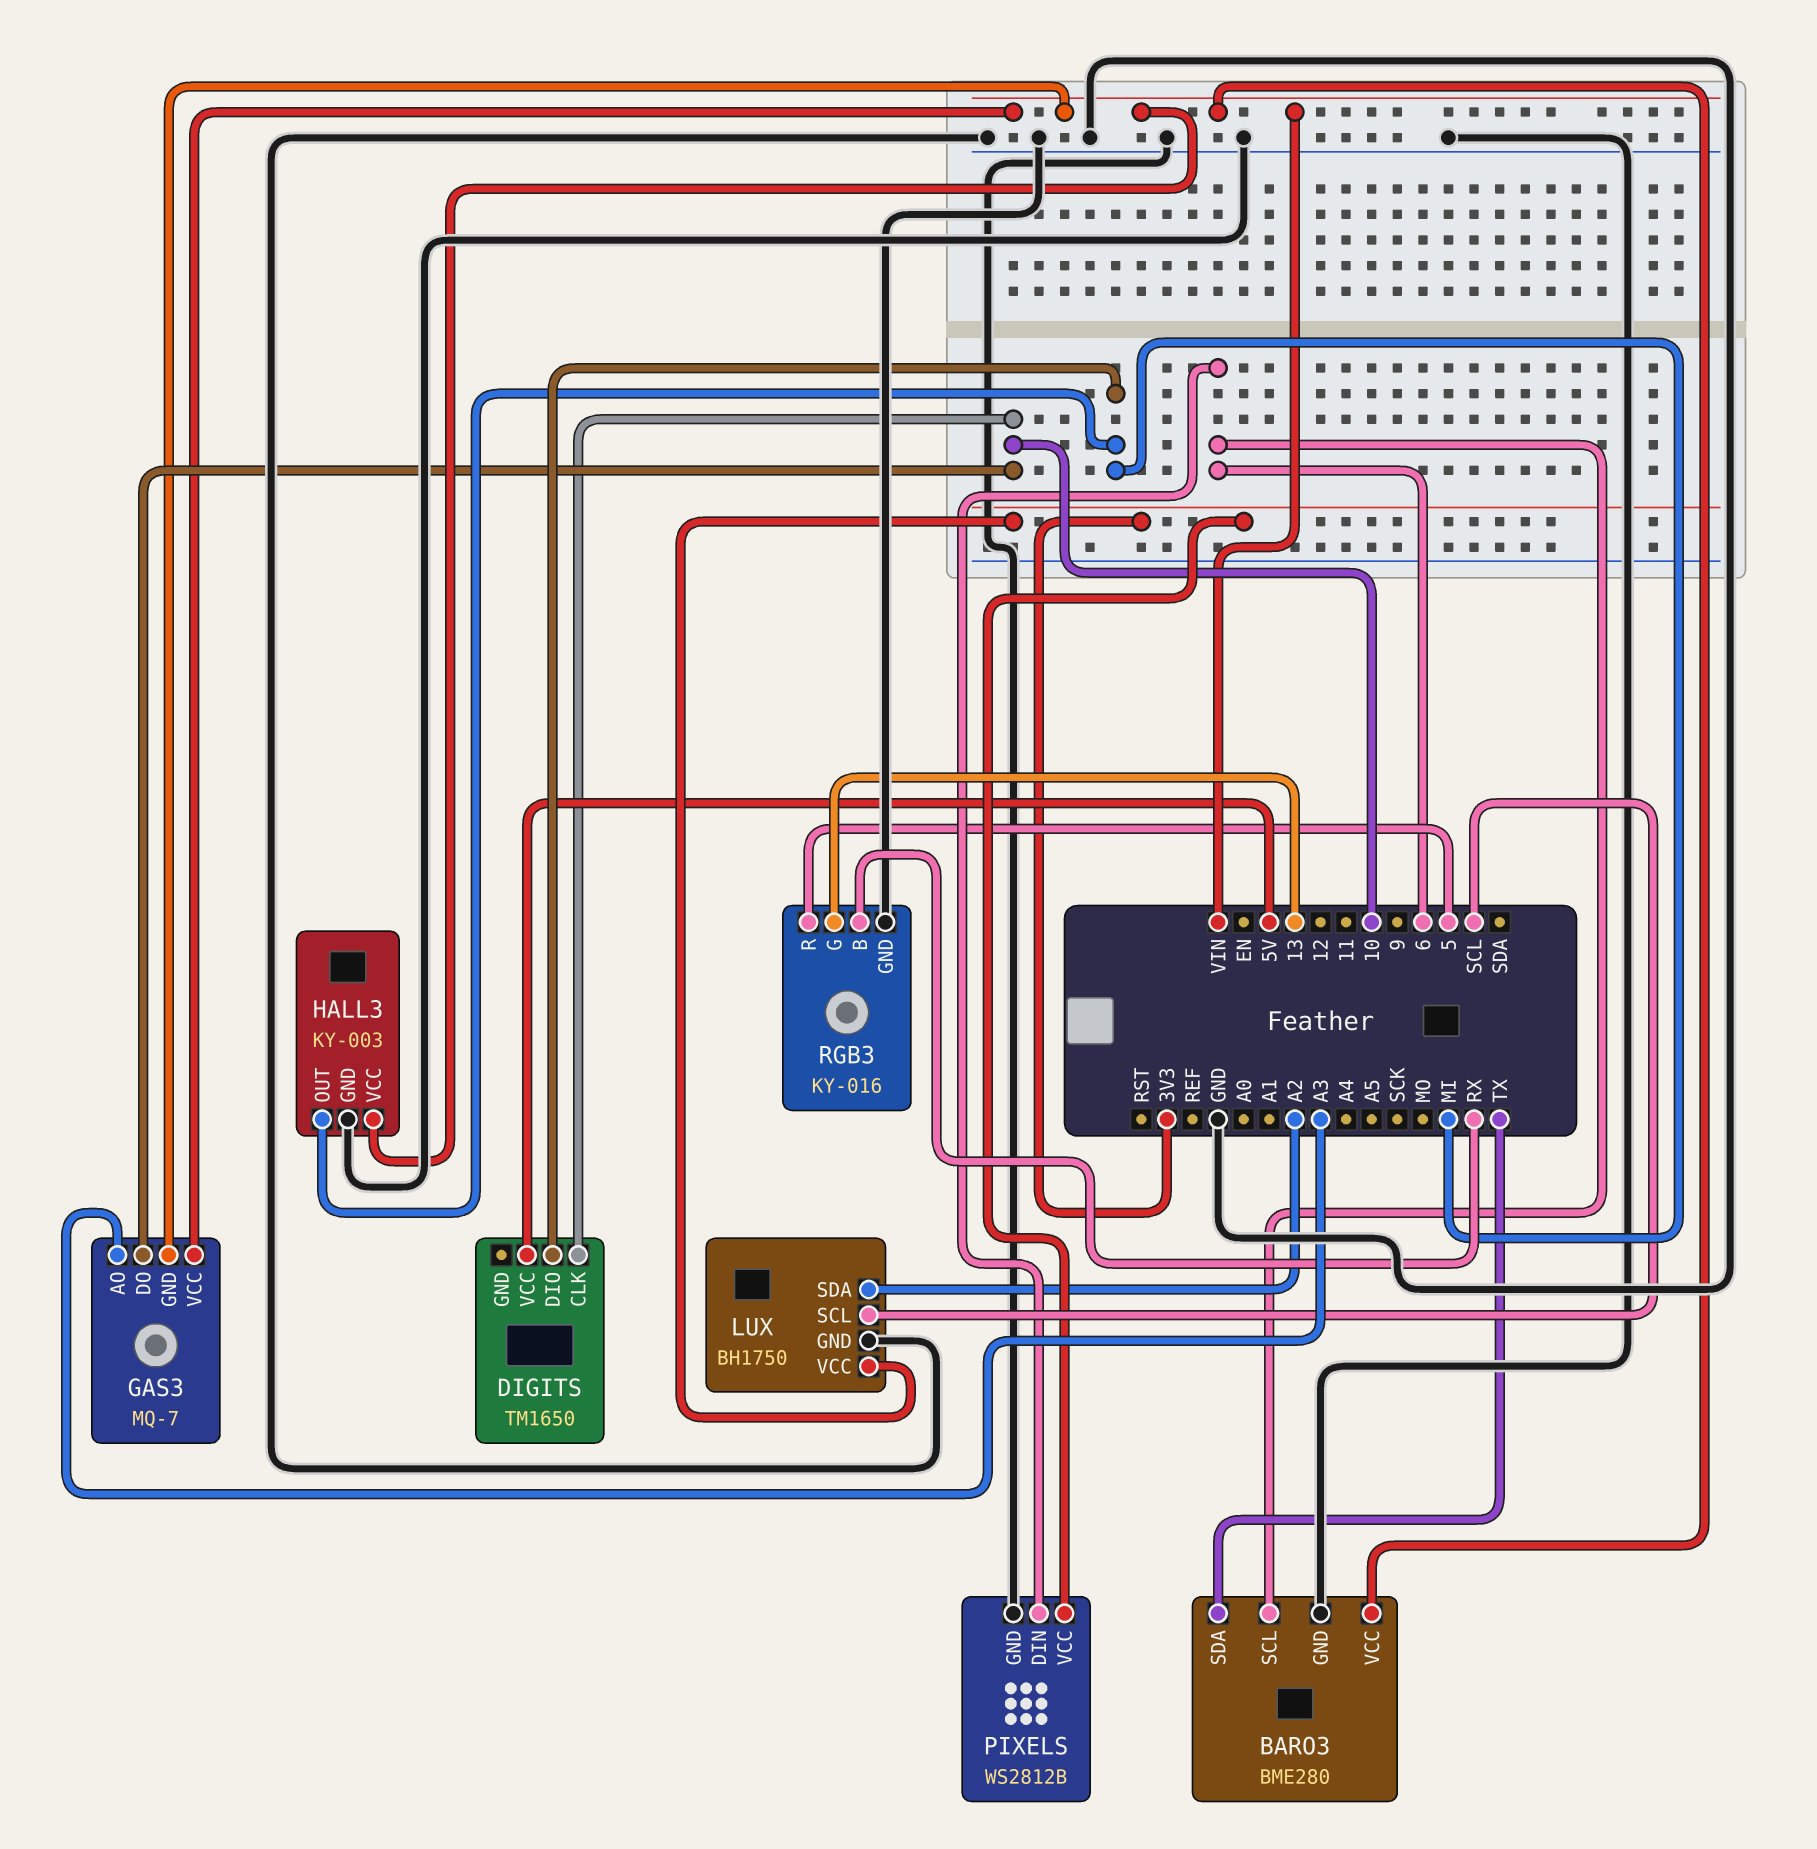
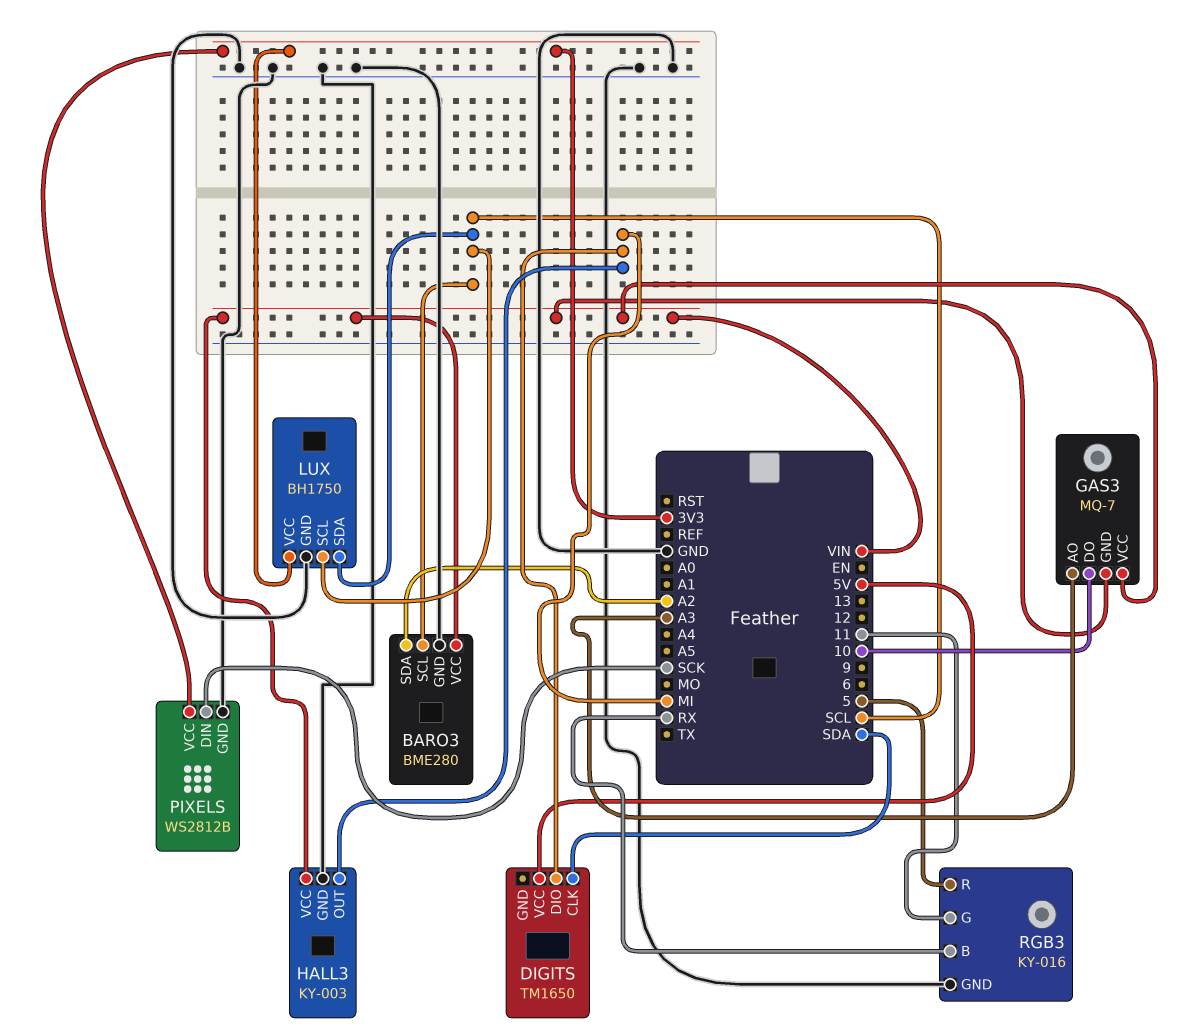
BARO3 pin SCL: 6 -> SCL
BARO3 pin SDA: TX -> A2
DIGITS pin CLK: 10 -> SDA
LUX pin SDA: A2 -> SCL
PIXELS pin DIN: 6 -> SCK
RGB3 pin G: 13 -> 11

